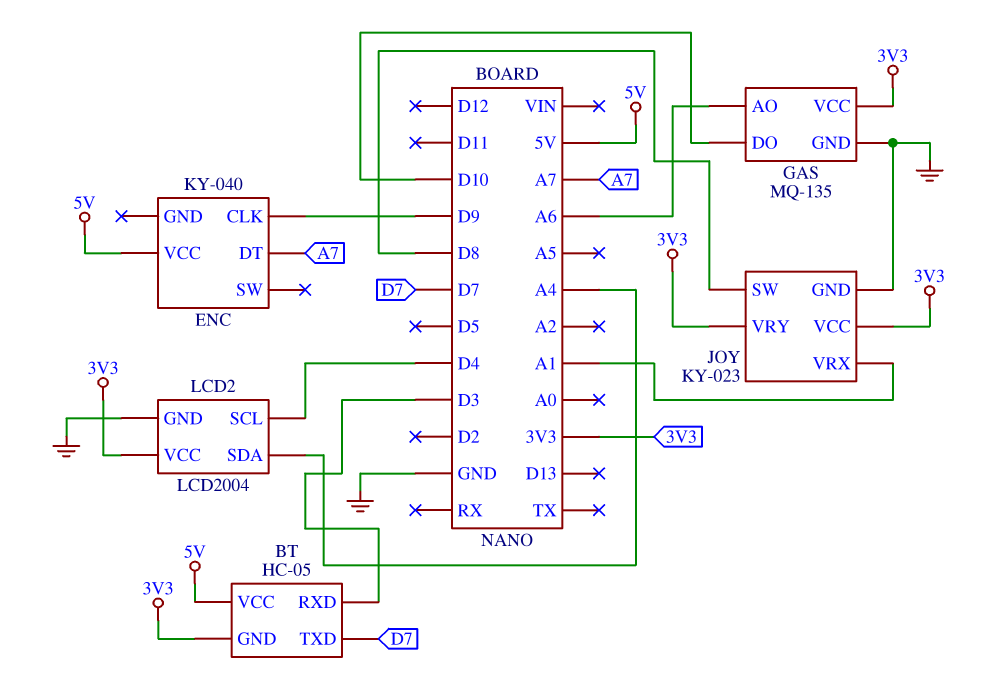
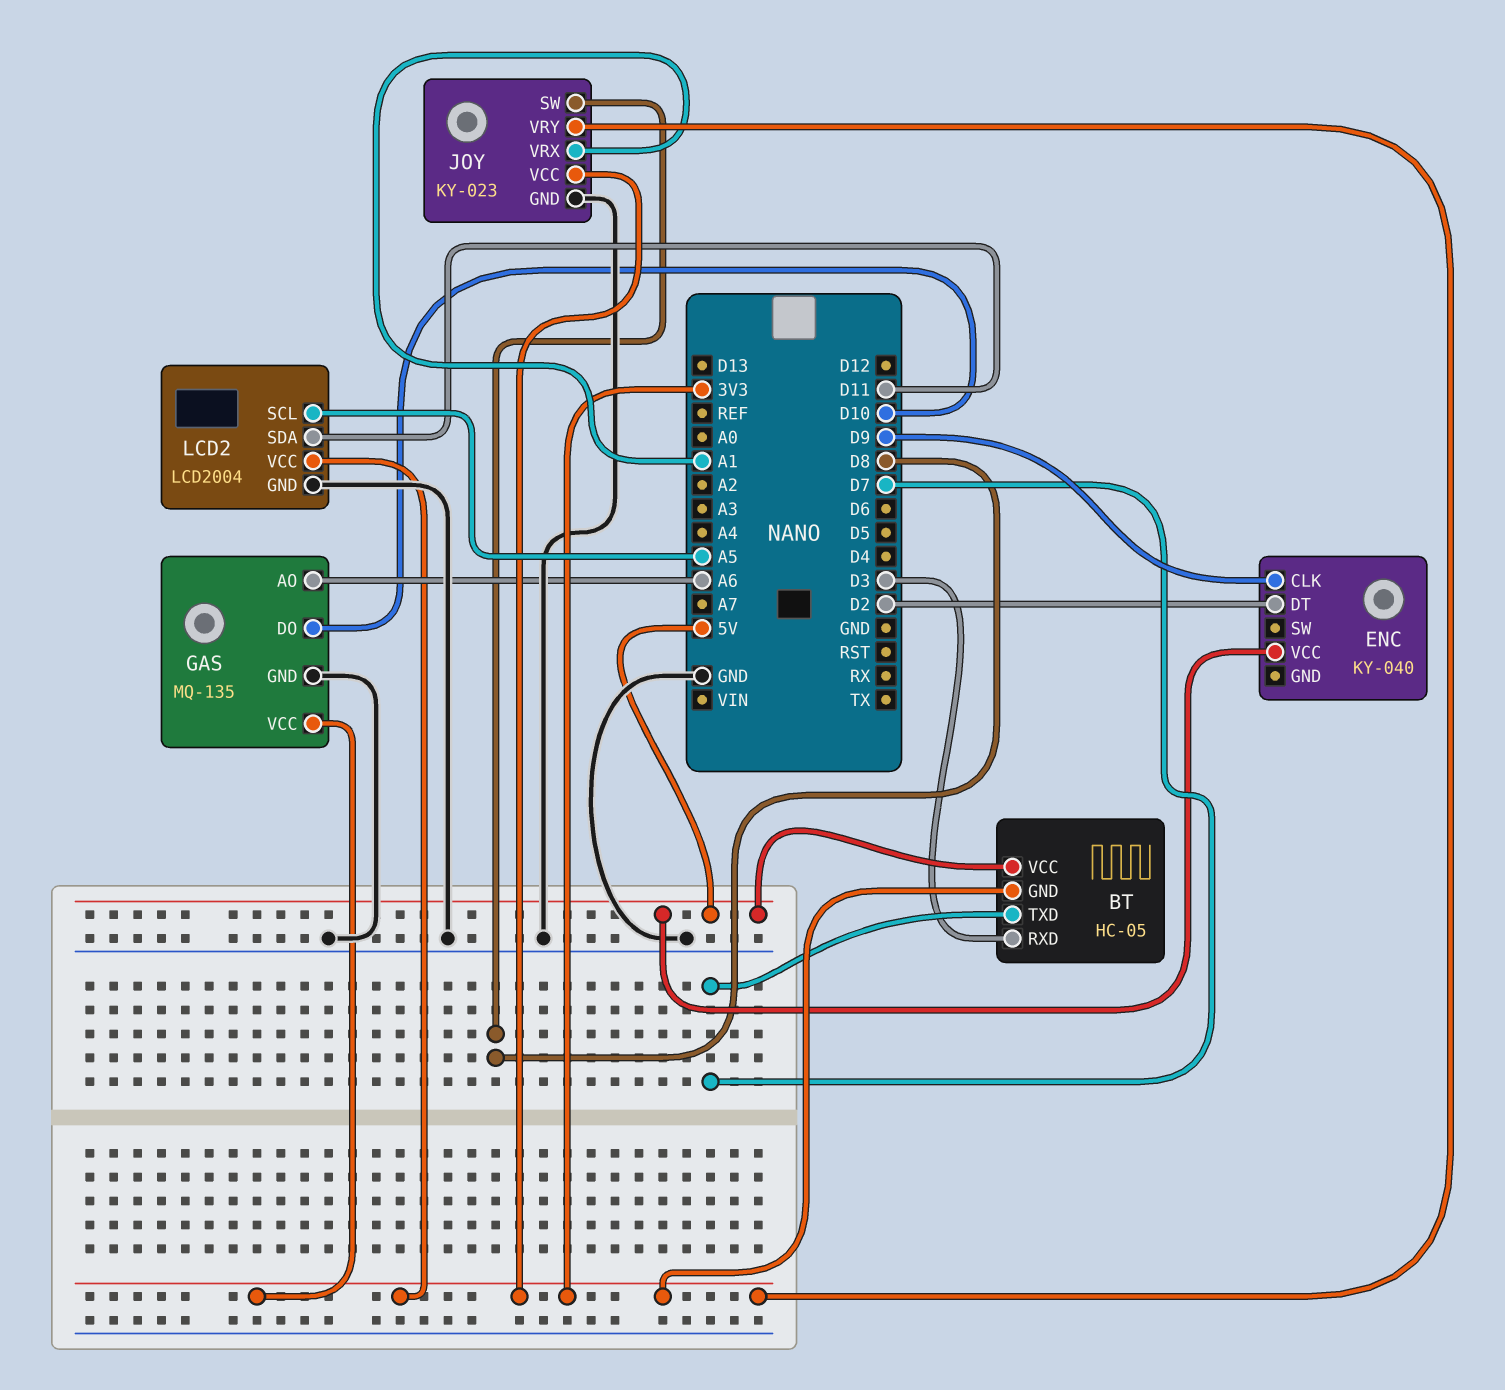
ENC pin DT: A7 -> D2
LCD2 pin SCL: D4 -> A5
LCD2 pin SDA: A4 -> D11

